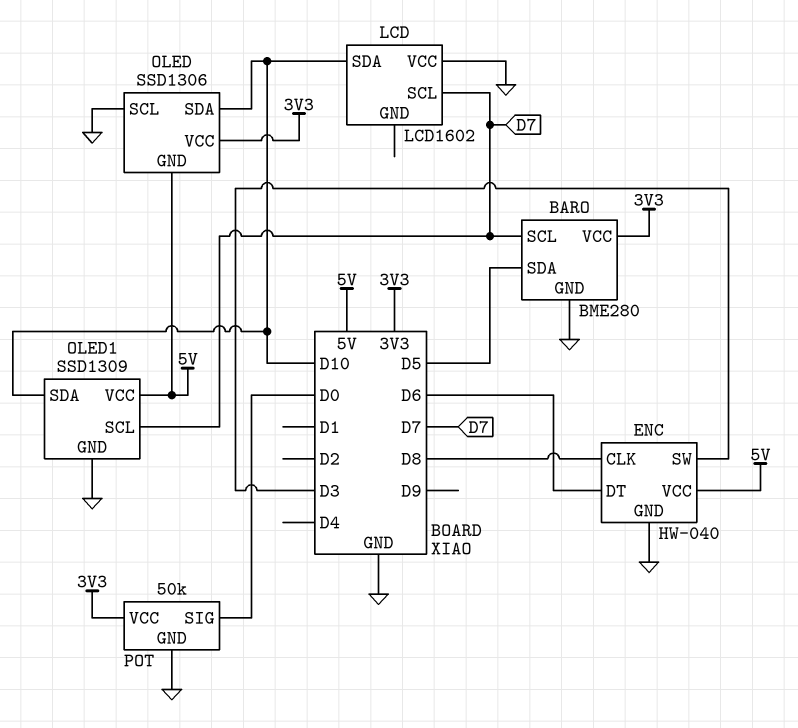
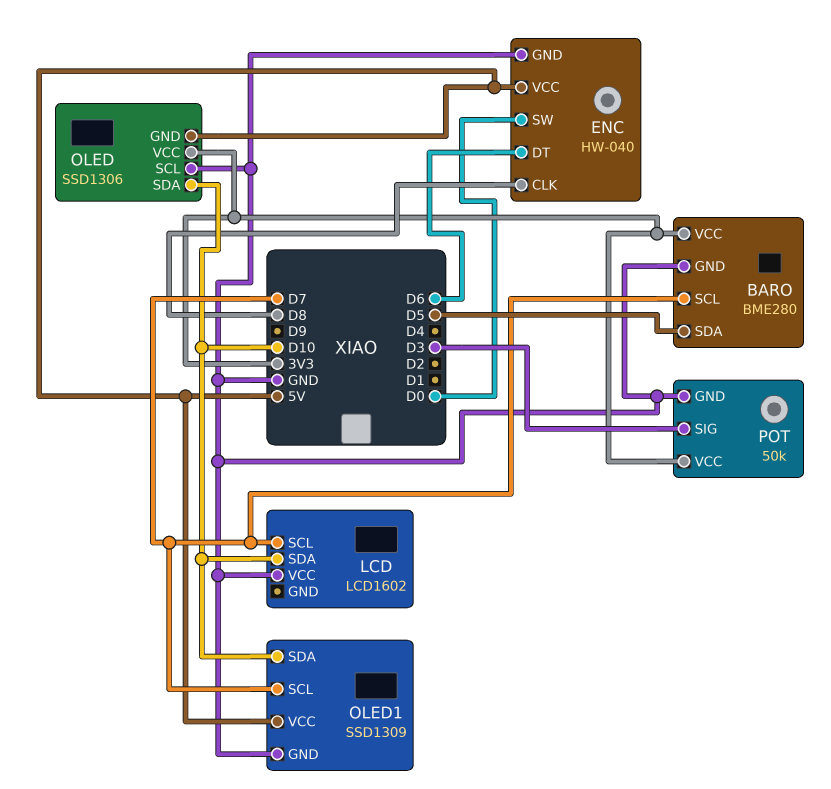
ENC pin SW: D3 -> D0
POT pin SIG: D0 -> D3

